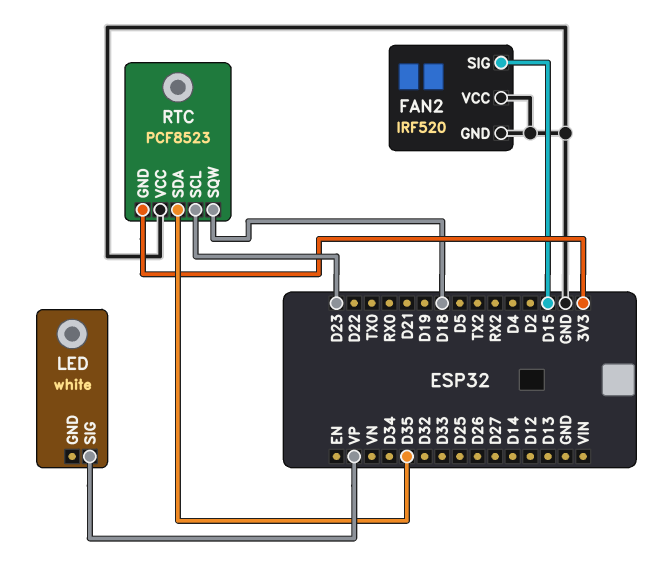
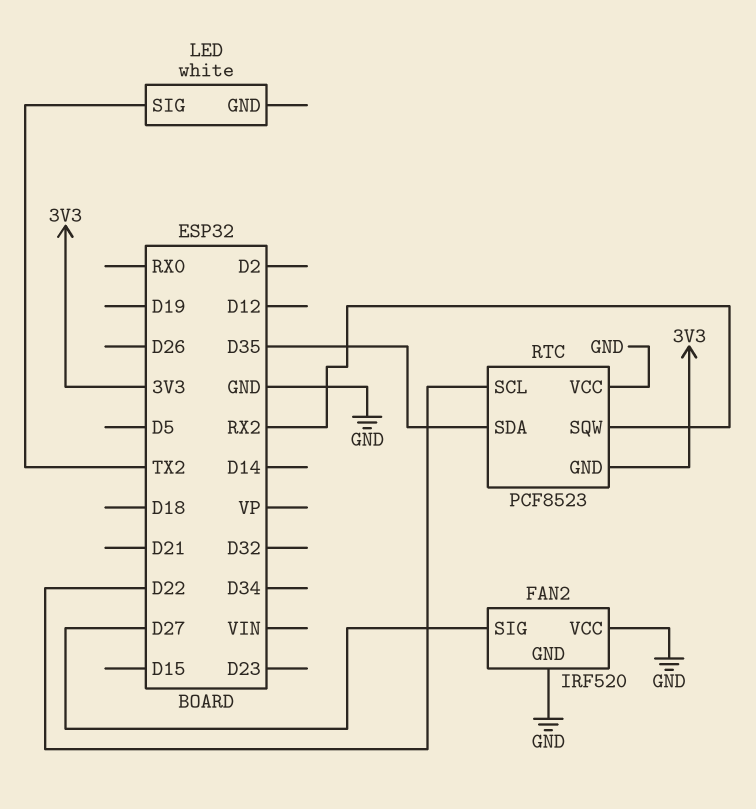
FAN2 pin SIG: D15 -> D27
LED pin SIG: VP -> TX2
RTC pin SCL: D23 -> D22
RTC pin SQW: D18 -> RX2

